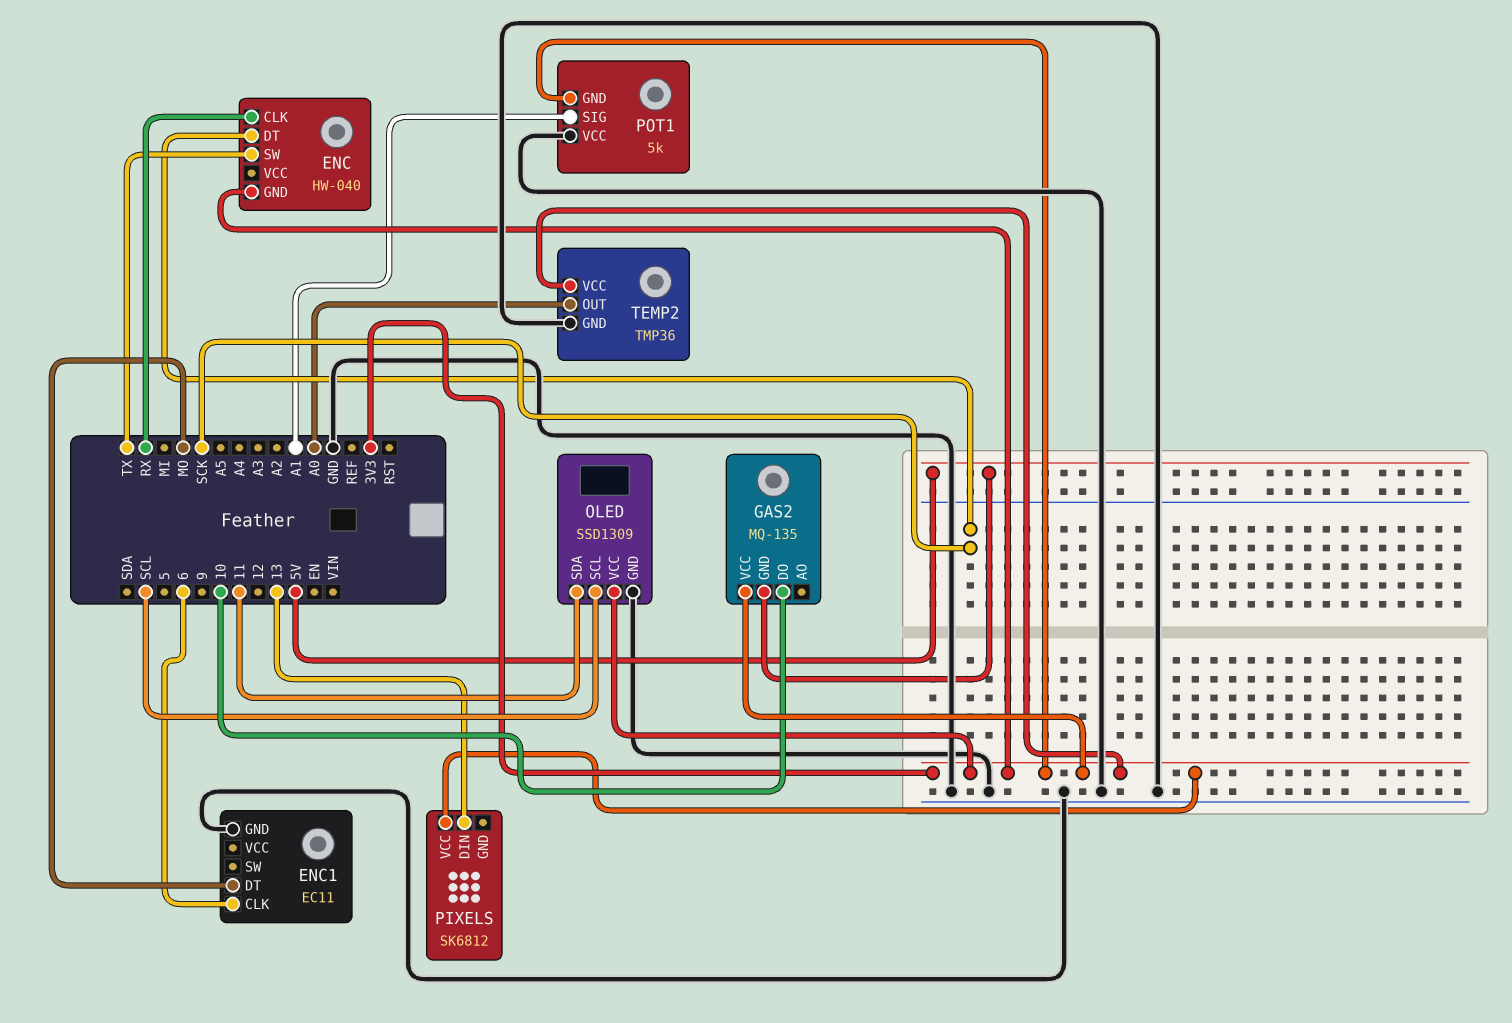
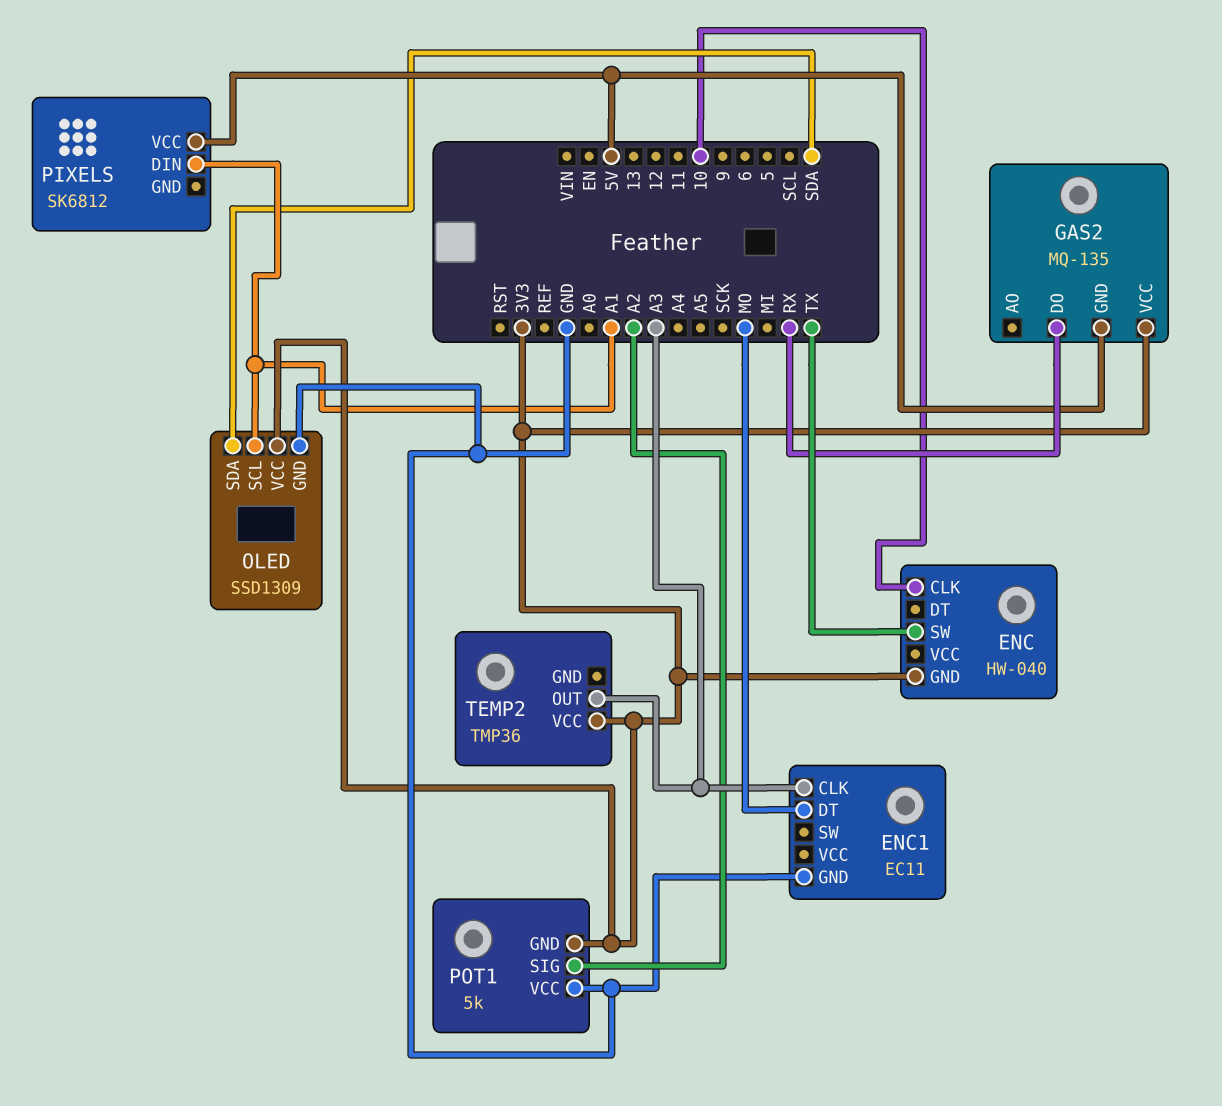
ENC pin CLK: RX -> 10
ENC pin DT: SCK -> none
ENC1 pin CLK: 6 -> A3
GAS2 pin DO: 10 -> RX
OLED pin SCL: SCL -> A1
OLED pin SDA: 11 -> SDA
PIXELS pin DIN: 13 -> A1
PIXELS pin VCC: 3V3 -> 5V
POT1 pin SIG: A1 -> A2
TEMP2 pin GND: GND -> none
TEMP2 pin OUT: A0 -> A3

